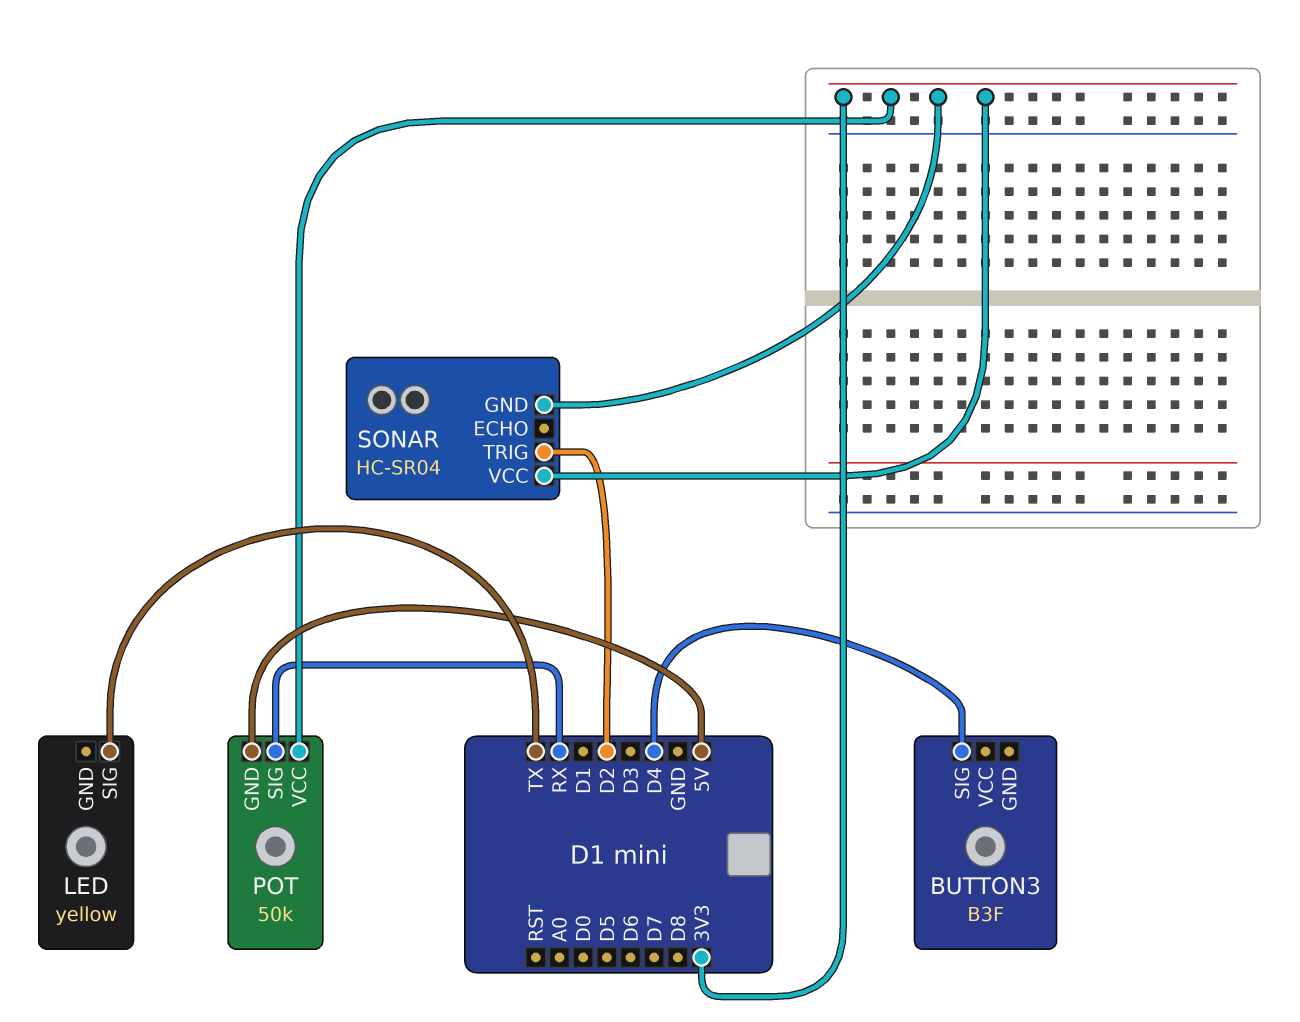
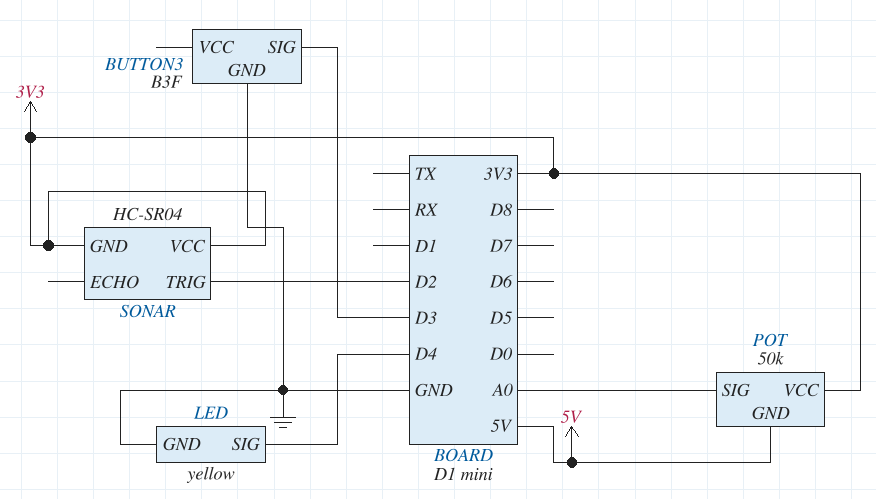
BUTTON3 pin GND: none -> GND
BUTTON3 pin SIG: D4 -> D3
LED pin GND: none -> GND
LED pin SIG: TX -> D4
POT pin SIG: RX -> A0

